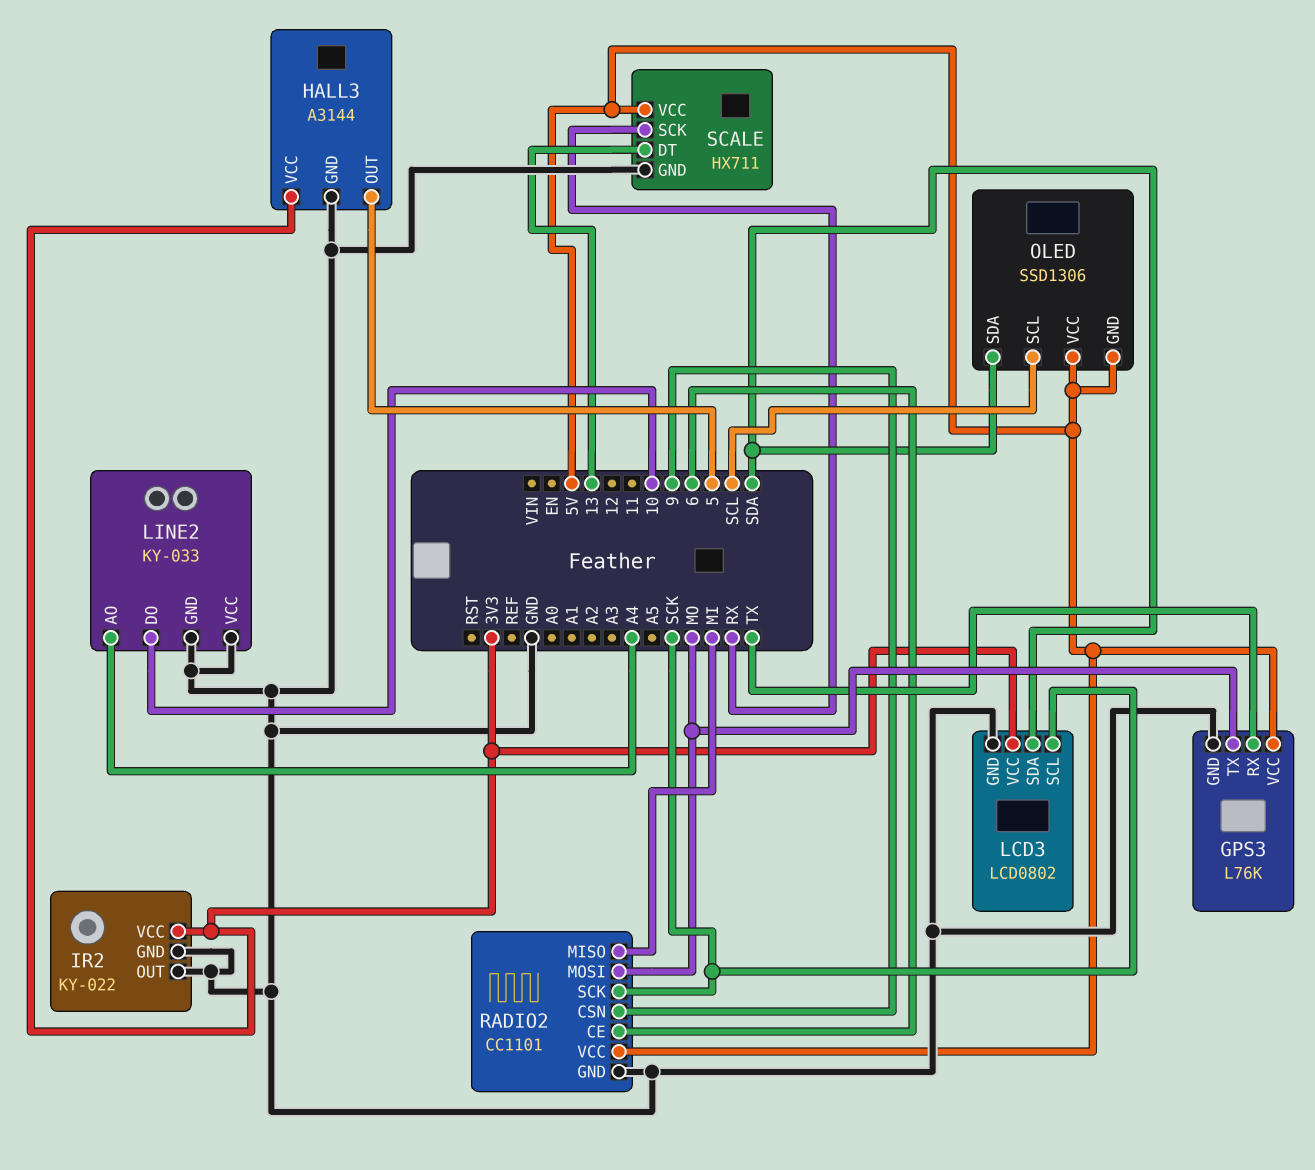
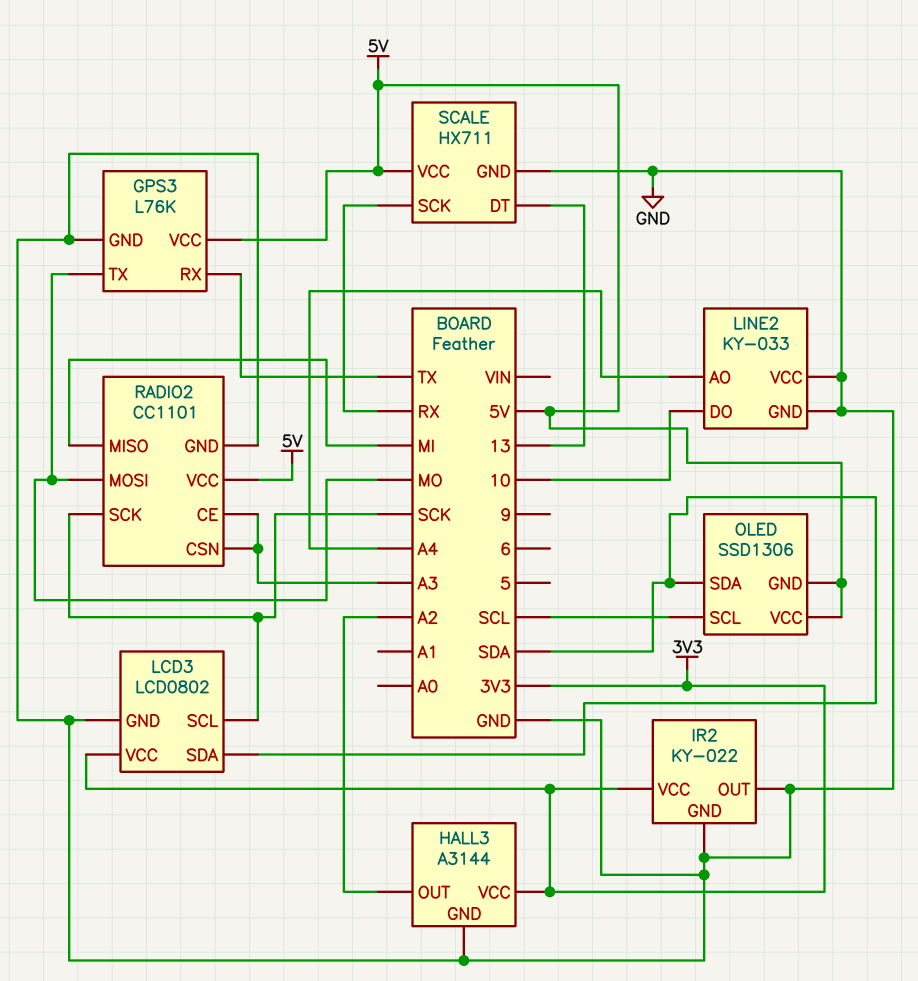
HALL3 pin OUT: 5 -> A2
RADIO2 pin CE: 6 -> A3
RADIO2 pin CSN: 9 -> A3

